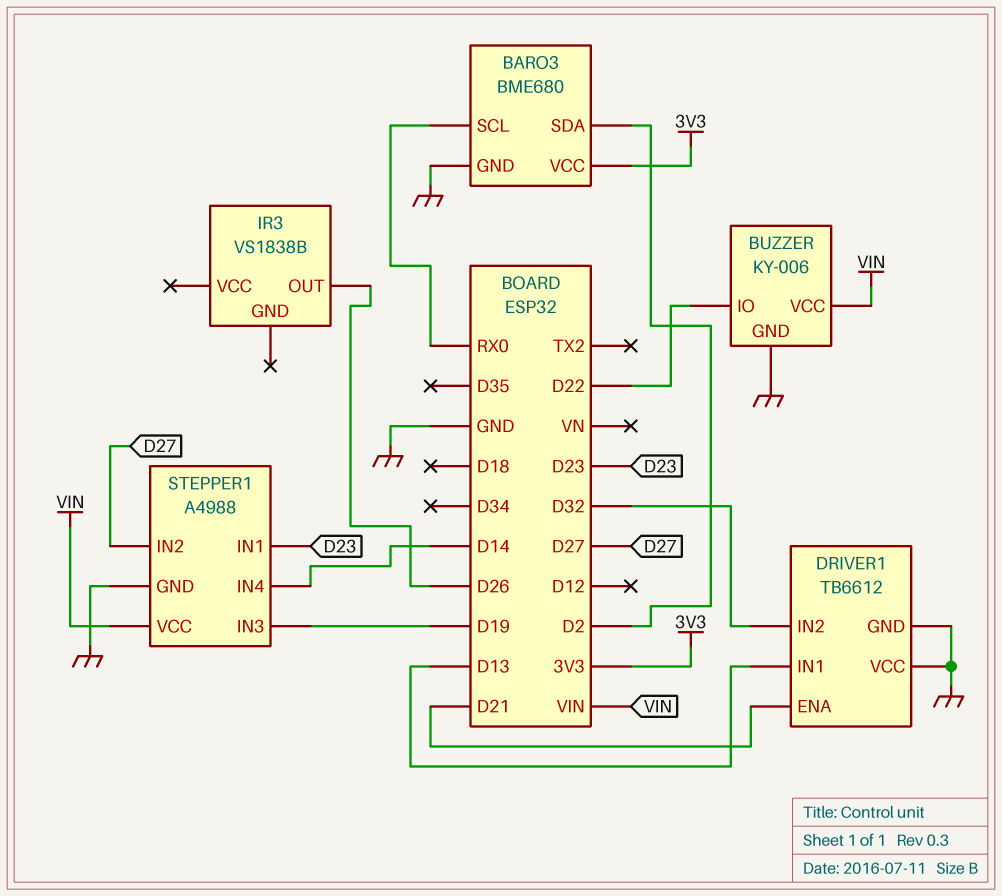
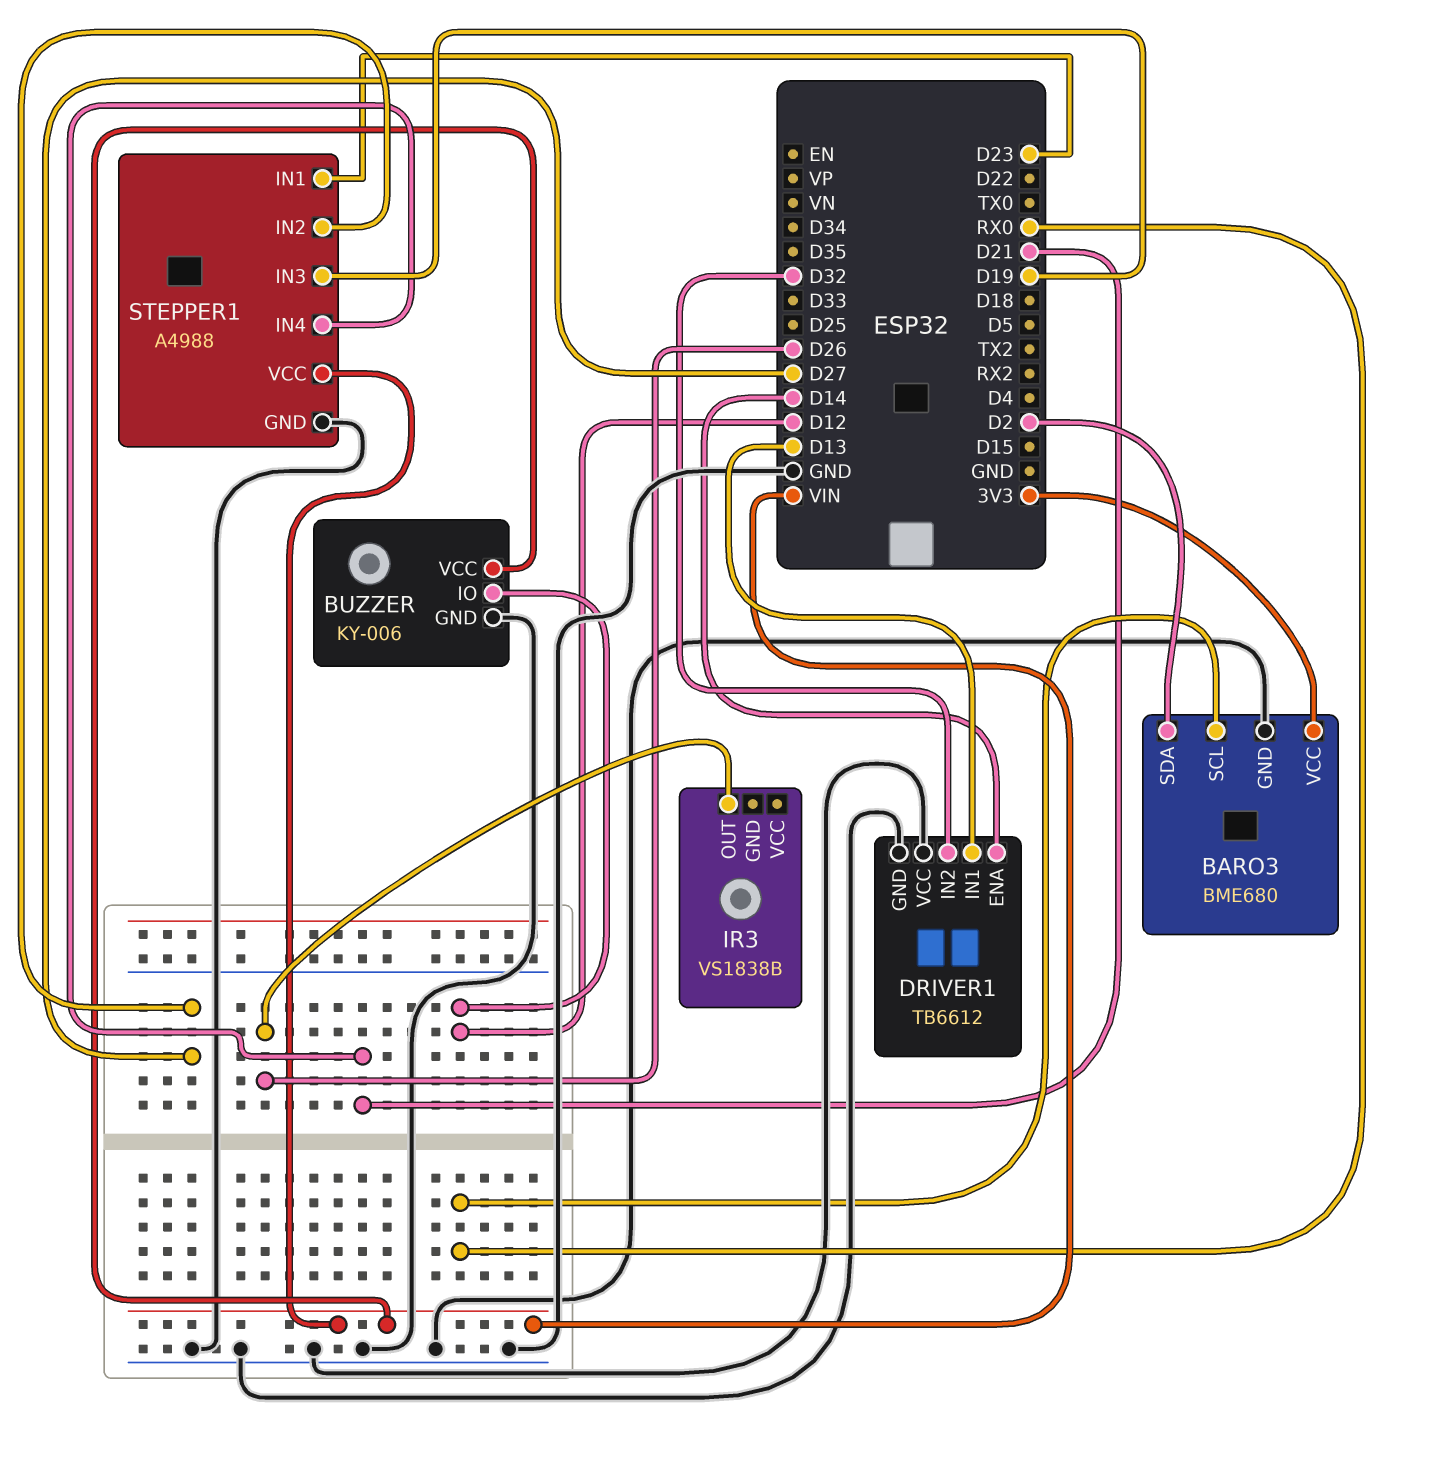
BUZZER pin IO: D22 -> D12
DRIVER1 pin ENA: D21 -> D14
STEPPER1 pin IN4: D14 -> D21

